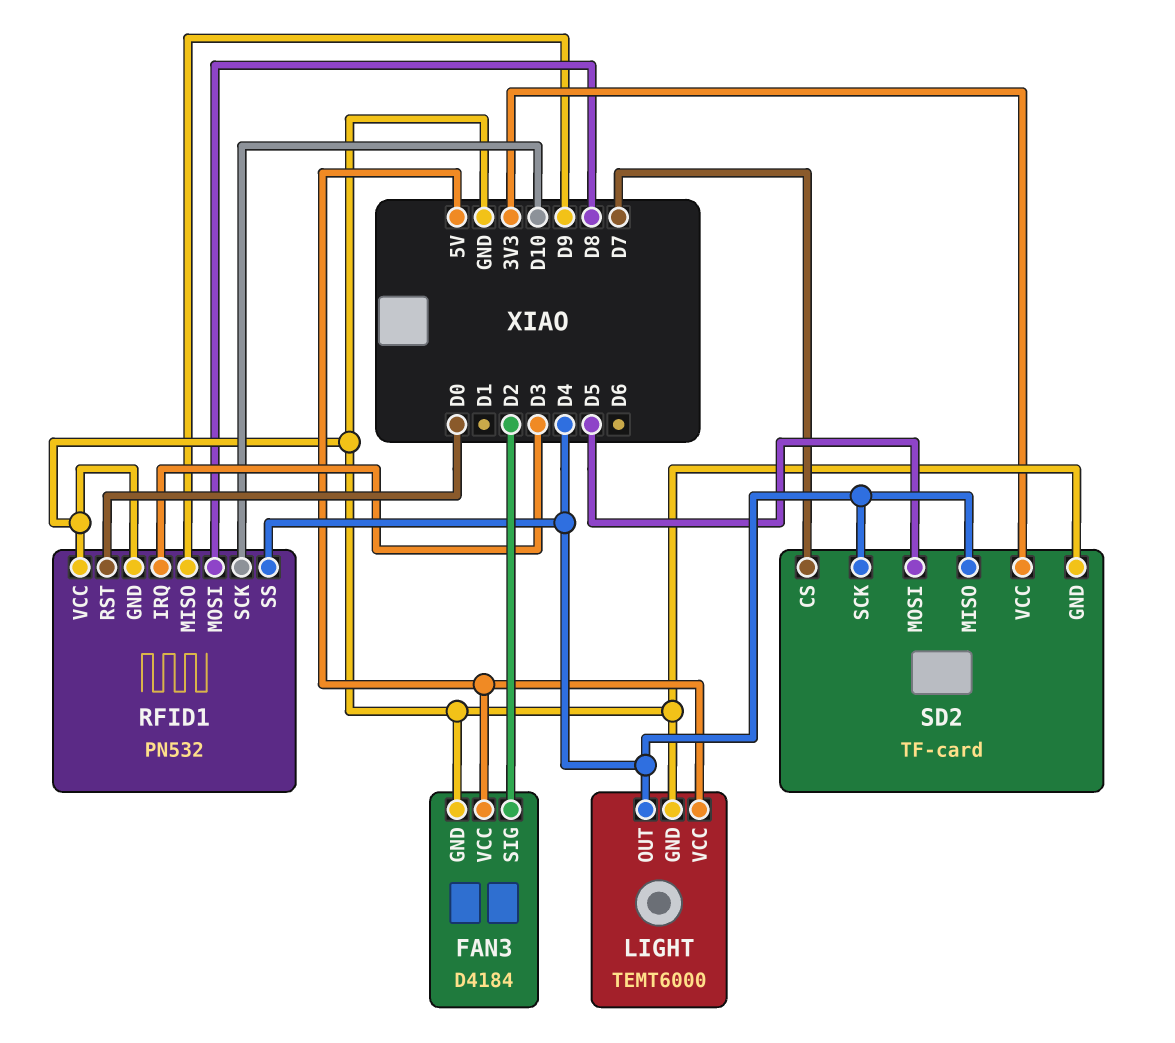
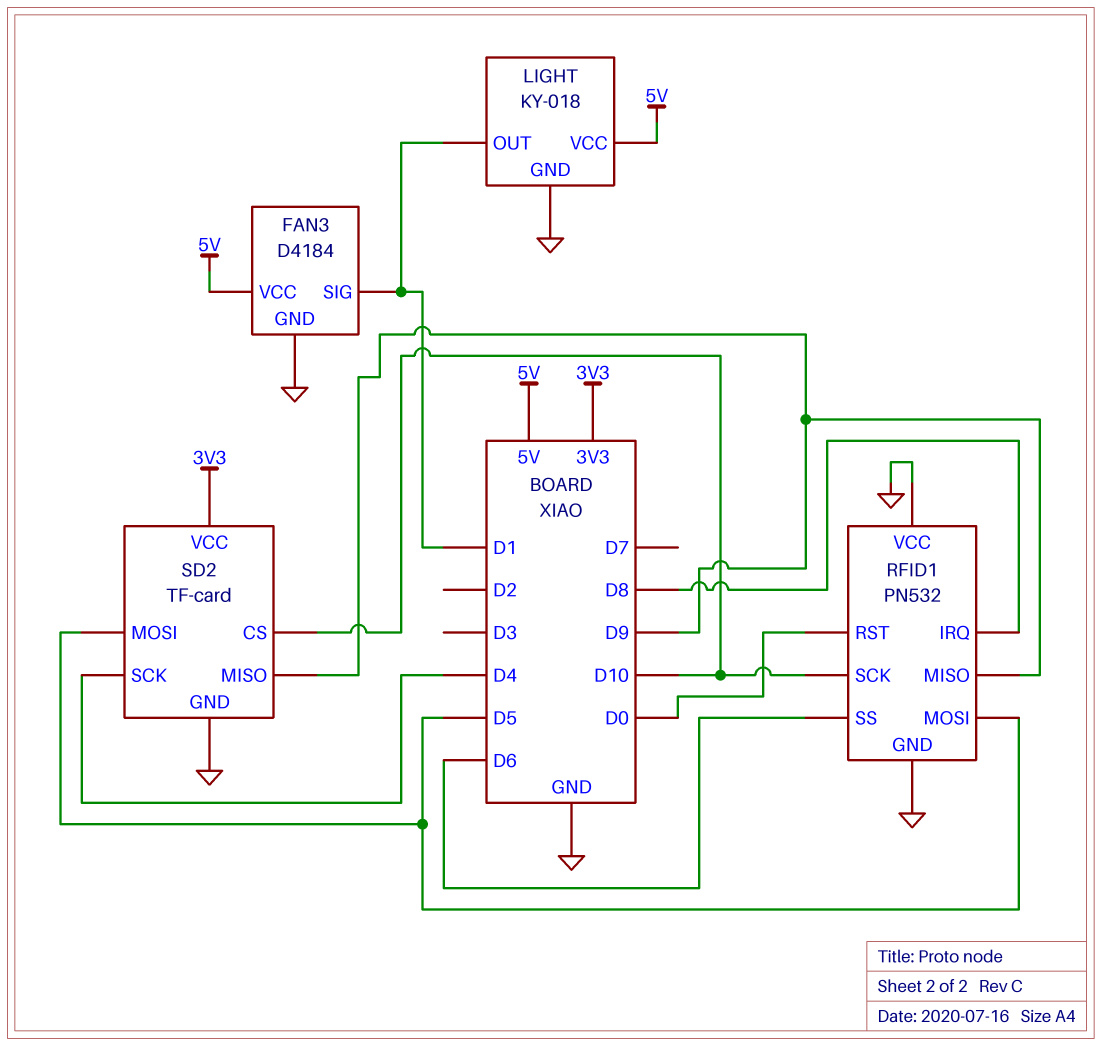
FAN3 pin SIG: D2 -> D1
LIGHT: TEMT6000 -> KY-018
LIGHT pin OUT: D4 -> D1
RFID1 pin IRQ: D3 -> D8
RFID1 pin MOSI: D8 -> D5
RFID1 pin SS: D4 -> D6
SD2 pin CS: D7 -> D10
SD2 pin MISO: D4 -> D9

